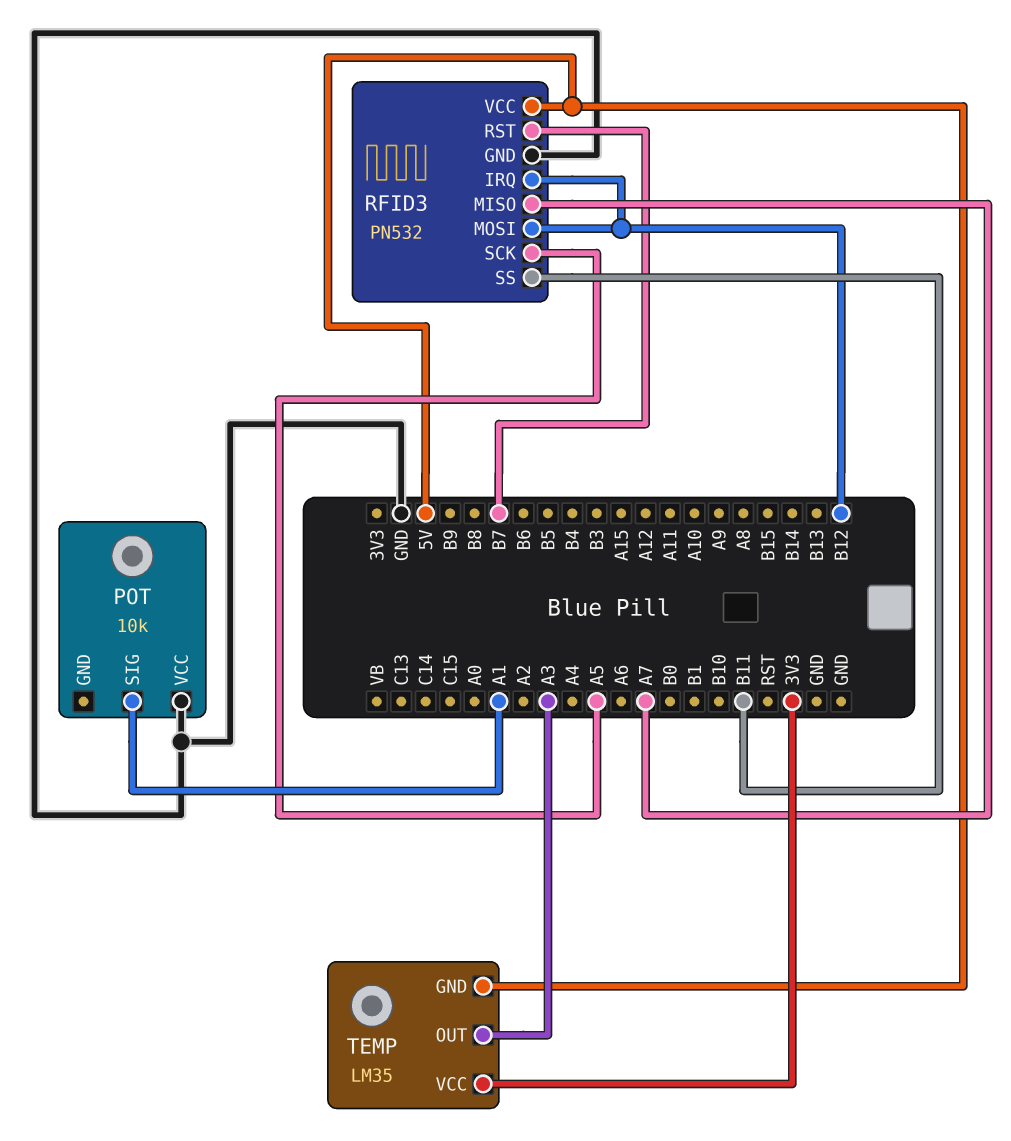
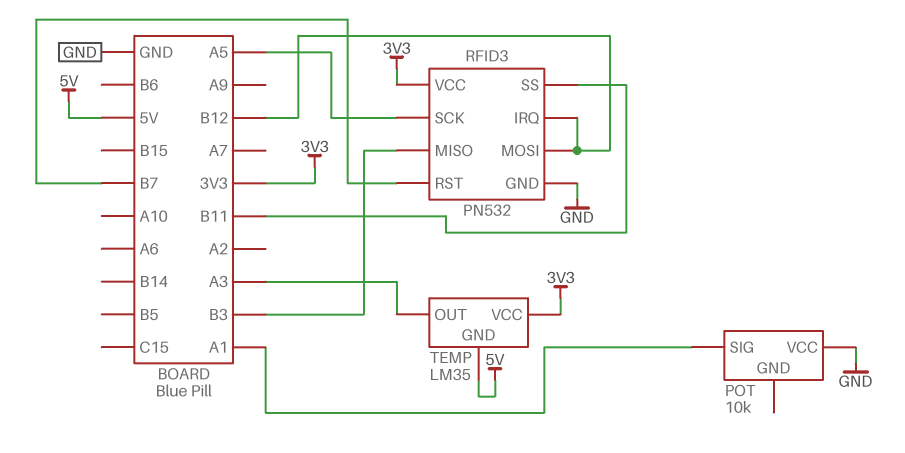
RFID3 pin MISO: A7 -> B3
RFID3 pin VCC: 5V -> 3V3

